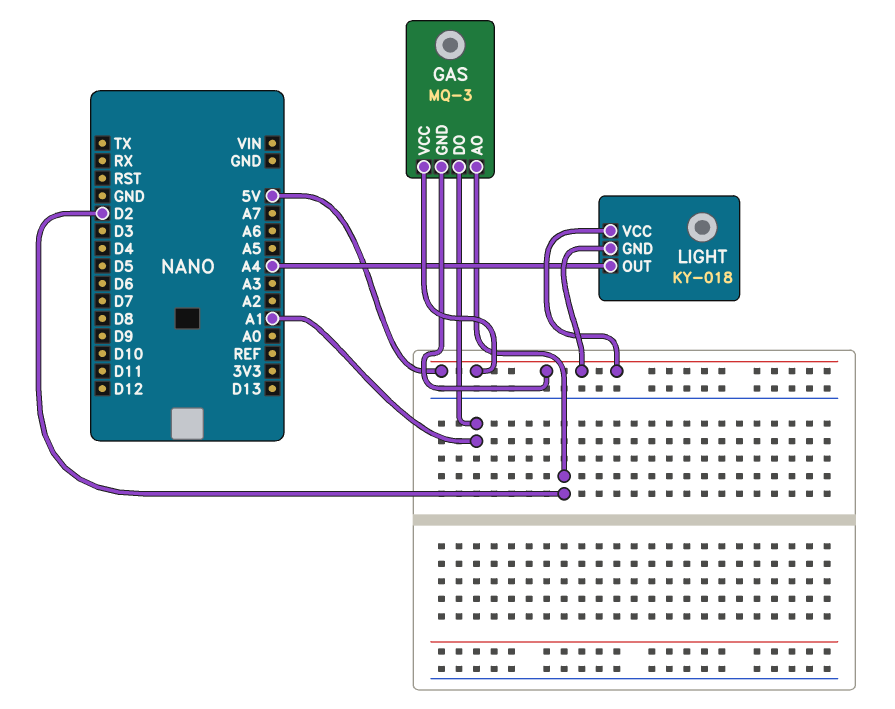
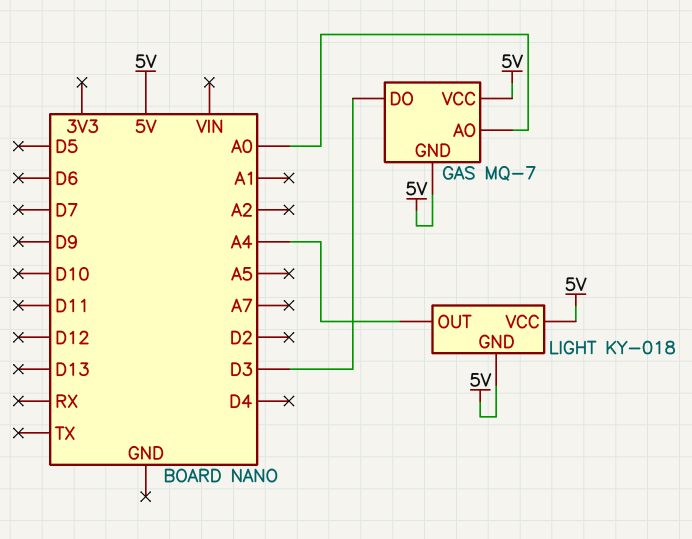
GAS: MQ-3 -> MQ-7
GAS pin AO: D2 -> A0
GAS pin DO: A1 -> D3

